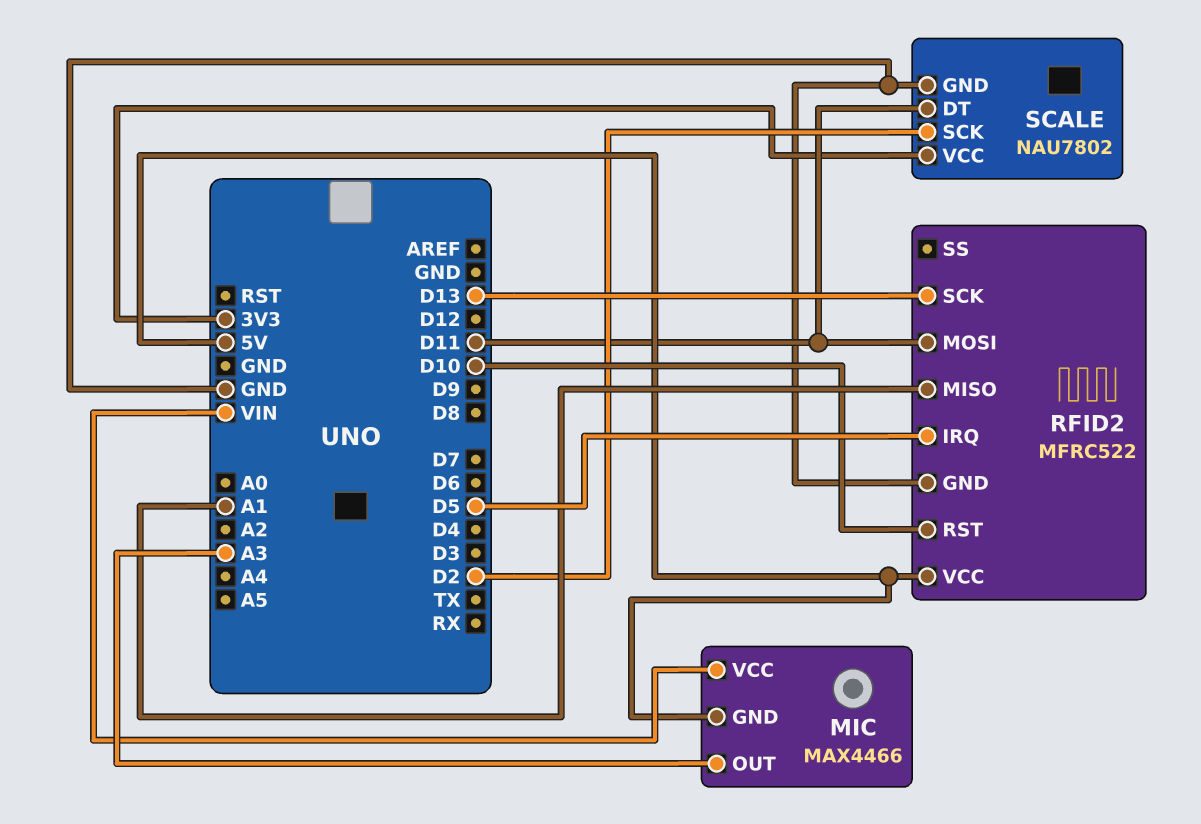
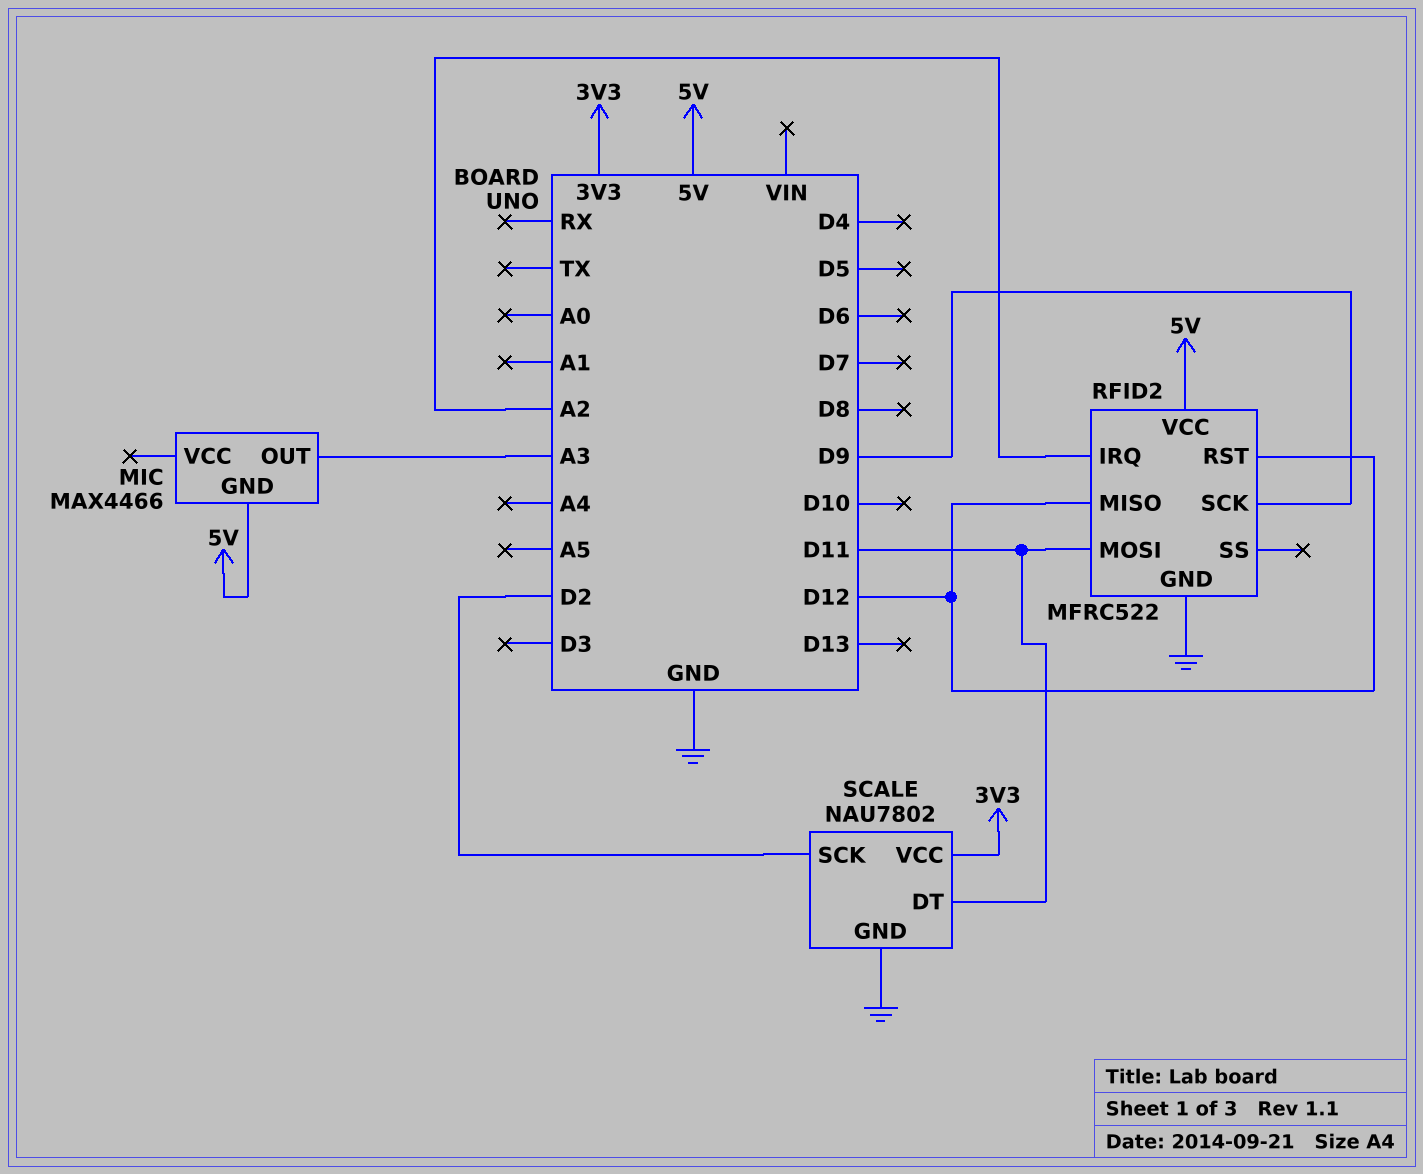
MIC pin VCC: VIN -> none
RFID2 pin IRQ: D5 -> A2
RFID2 pin MISO: A1 -> D12
RFID2 pin RST: D10 -> D12
RFID2 pin SCK: D13 -> D9

